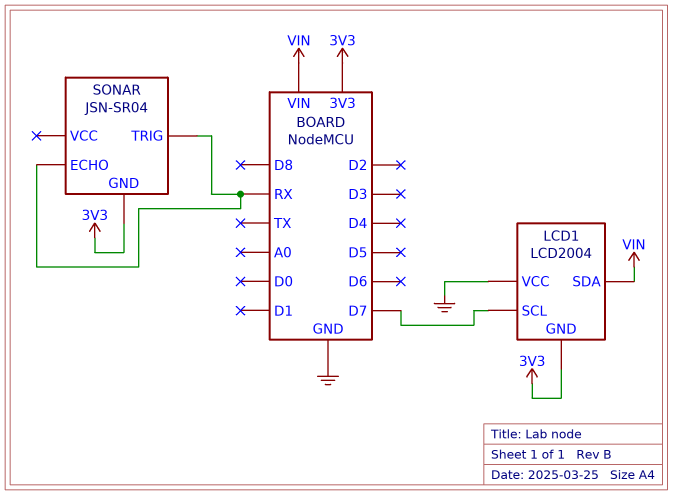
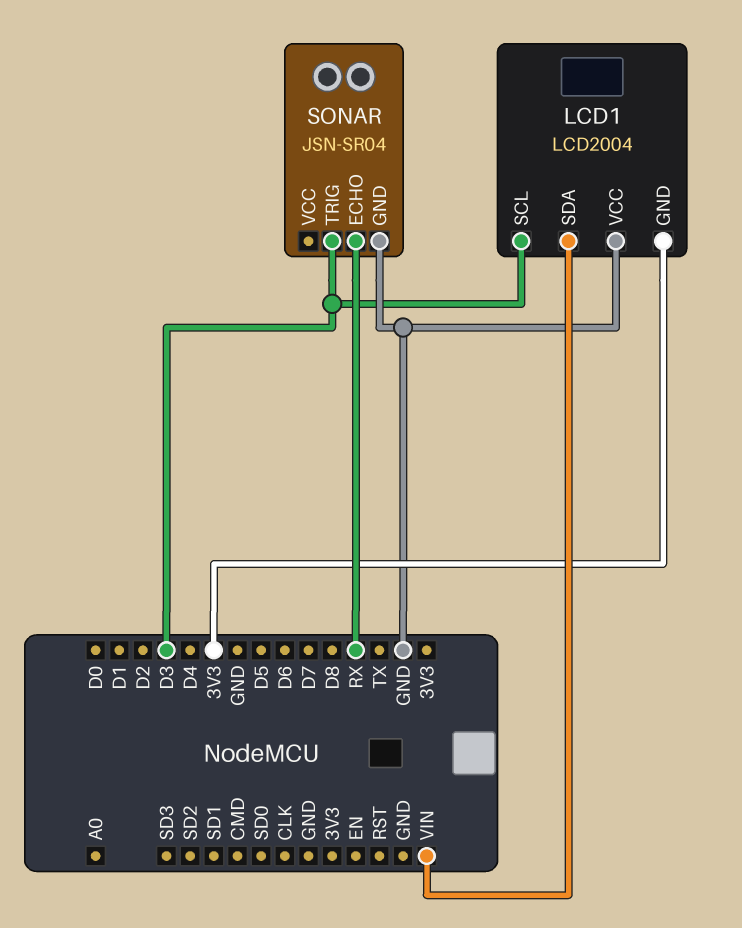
LCD1 pin SCL: D7 -> D3
SONAR pin GND: 3V3 -> GND
SONAR pin TRIG: RX -> D3

